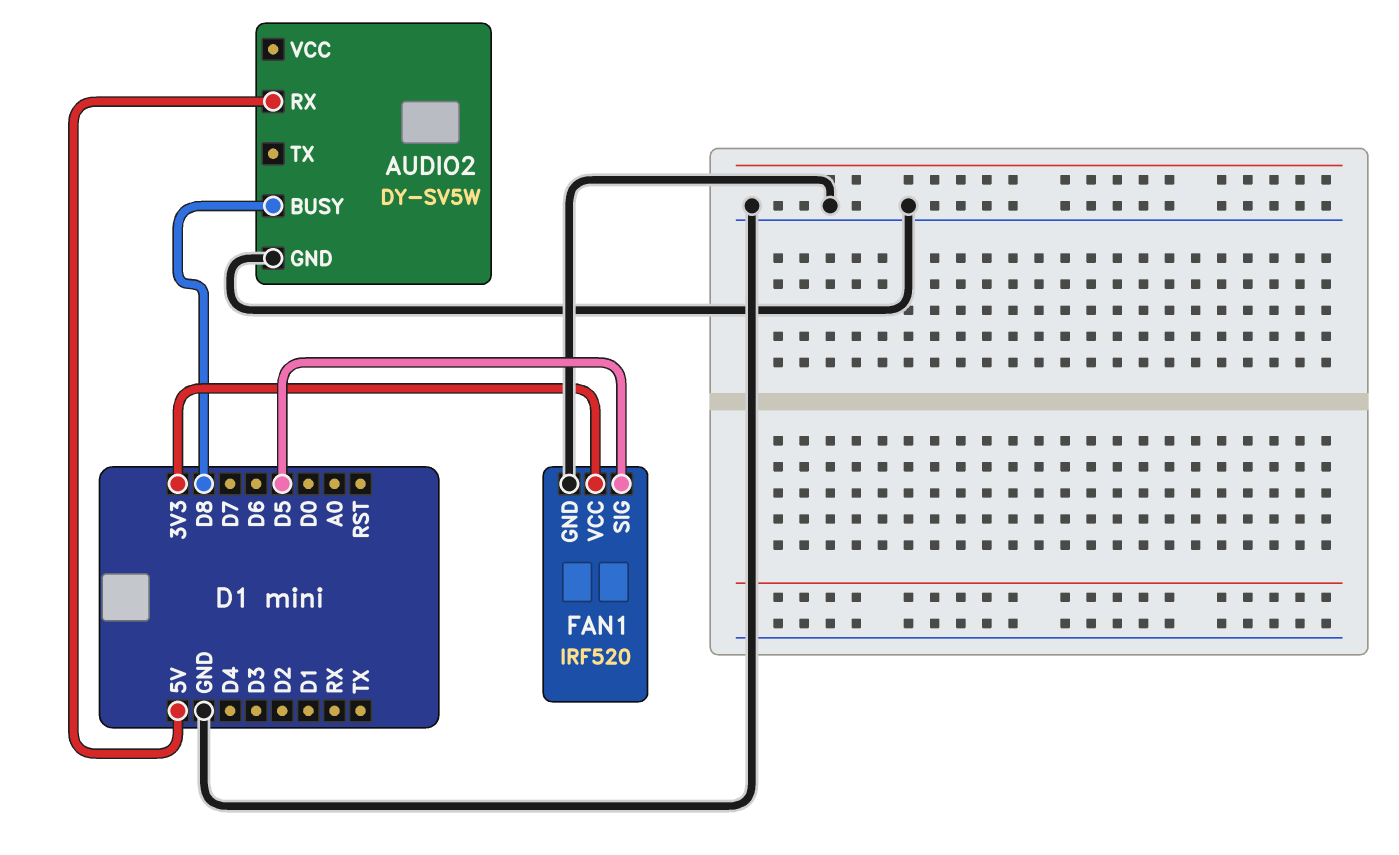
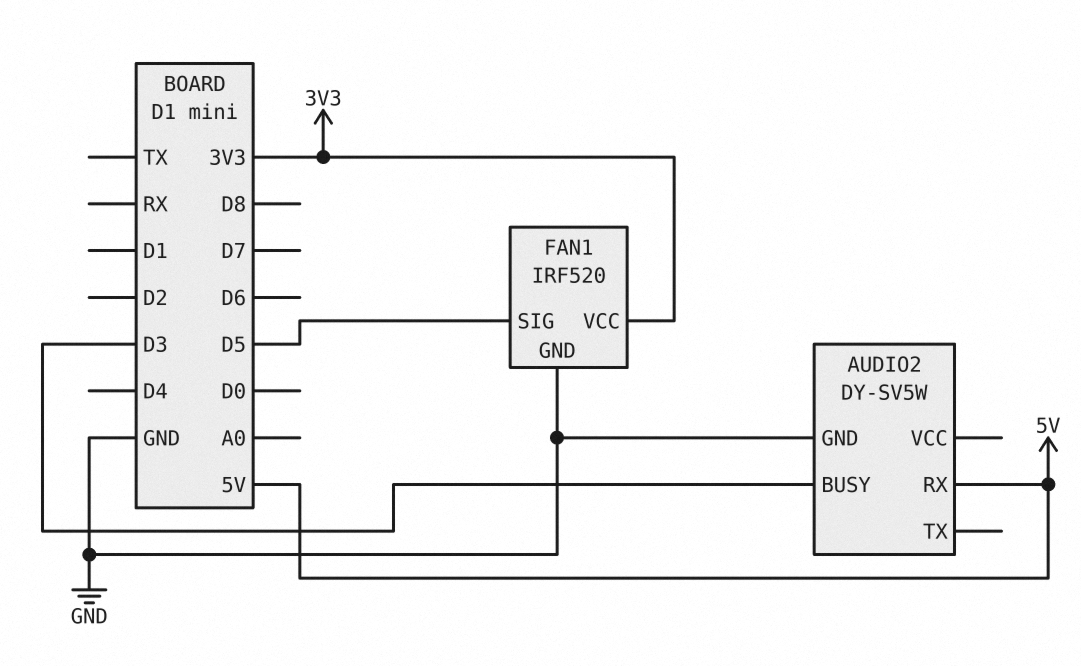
AUDIO2 pin BUSY: D8 -> D3

